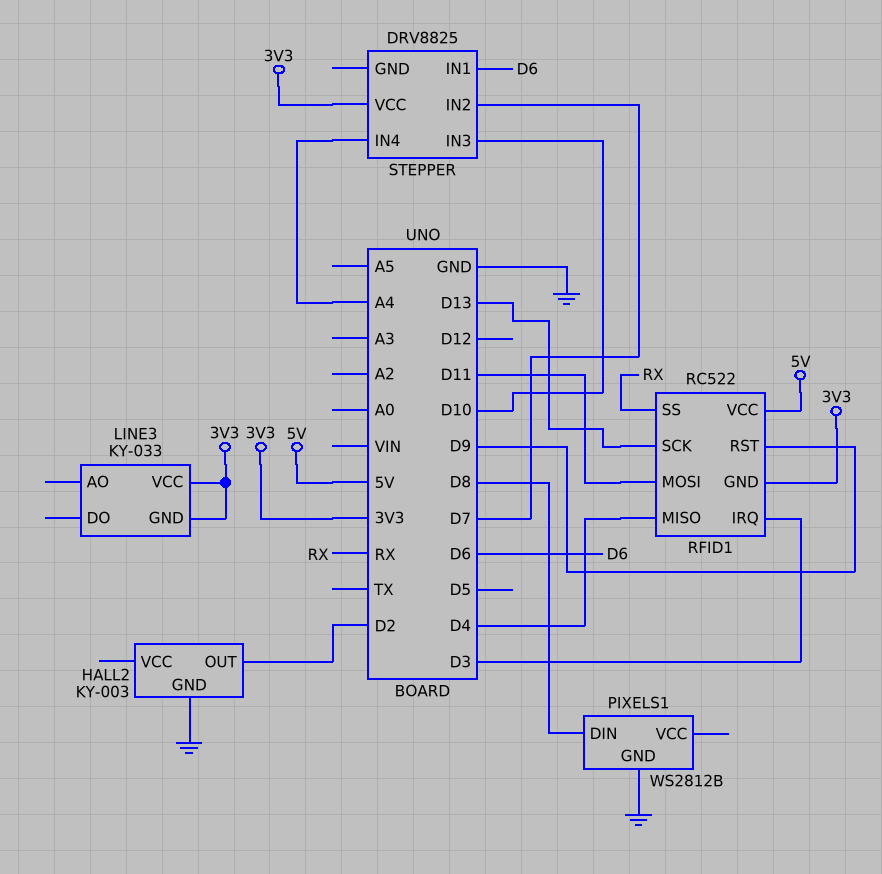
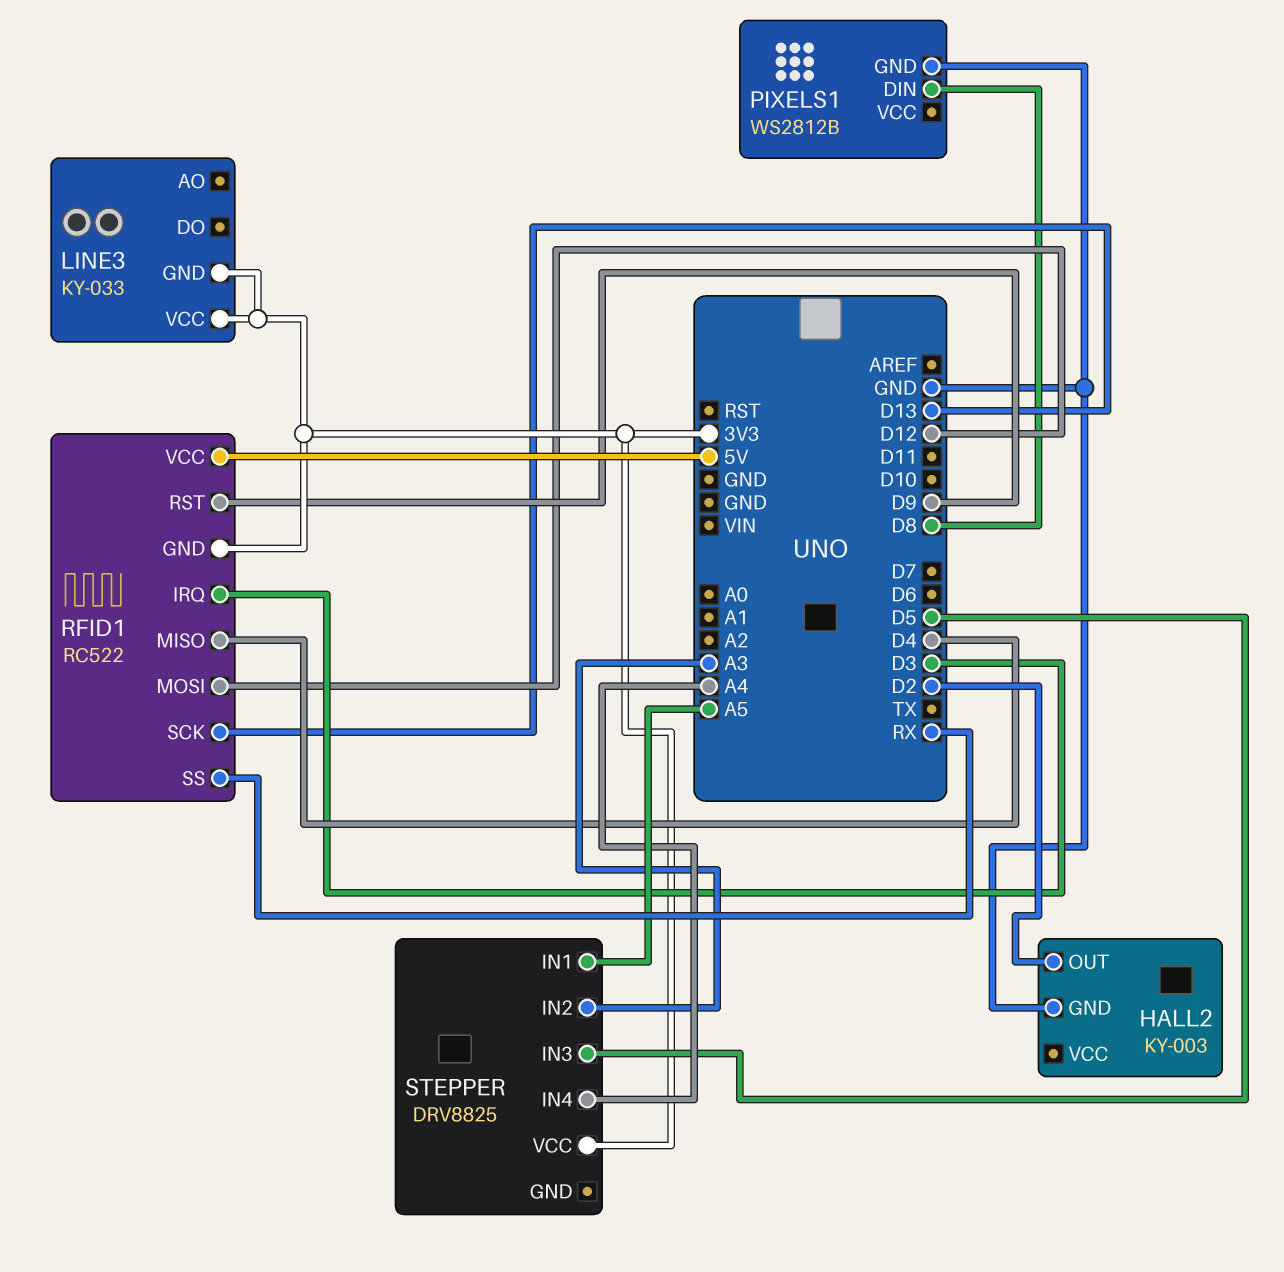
RFID1 pin MOSI: D11 -> D12
STEPPER pin IN1: D6 -> A5
STEPPER pin IN2: D7 -> A3
STEPPER pin IN3: D10 -> D5

